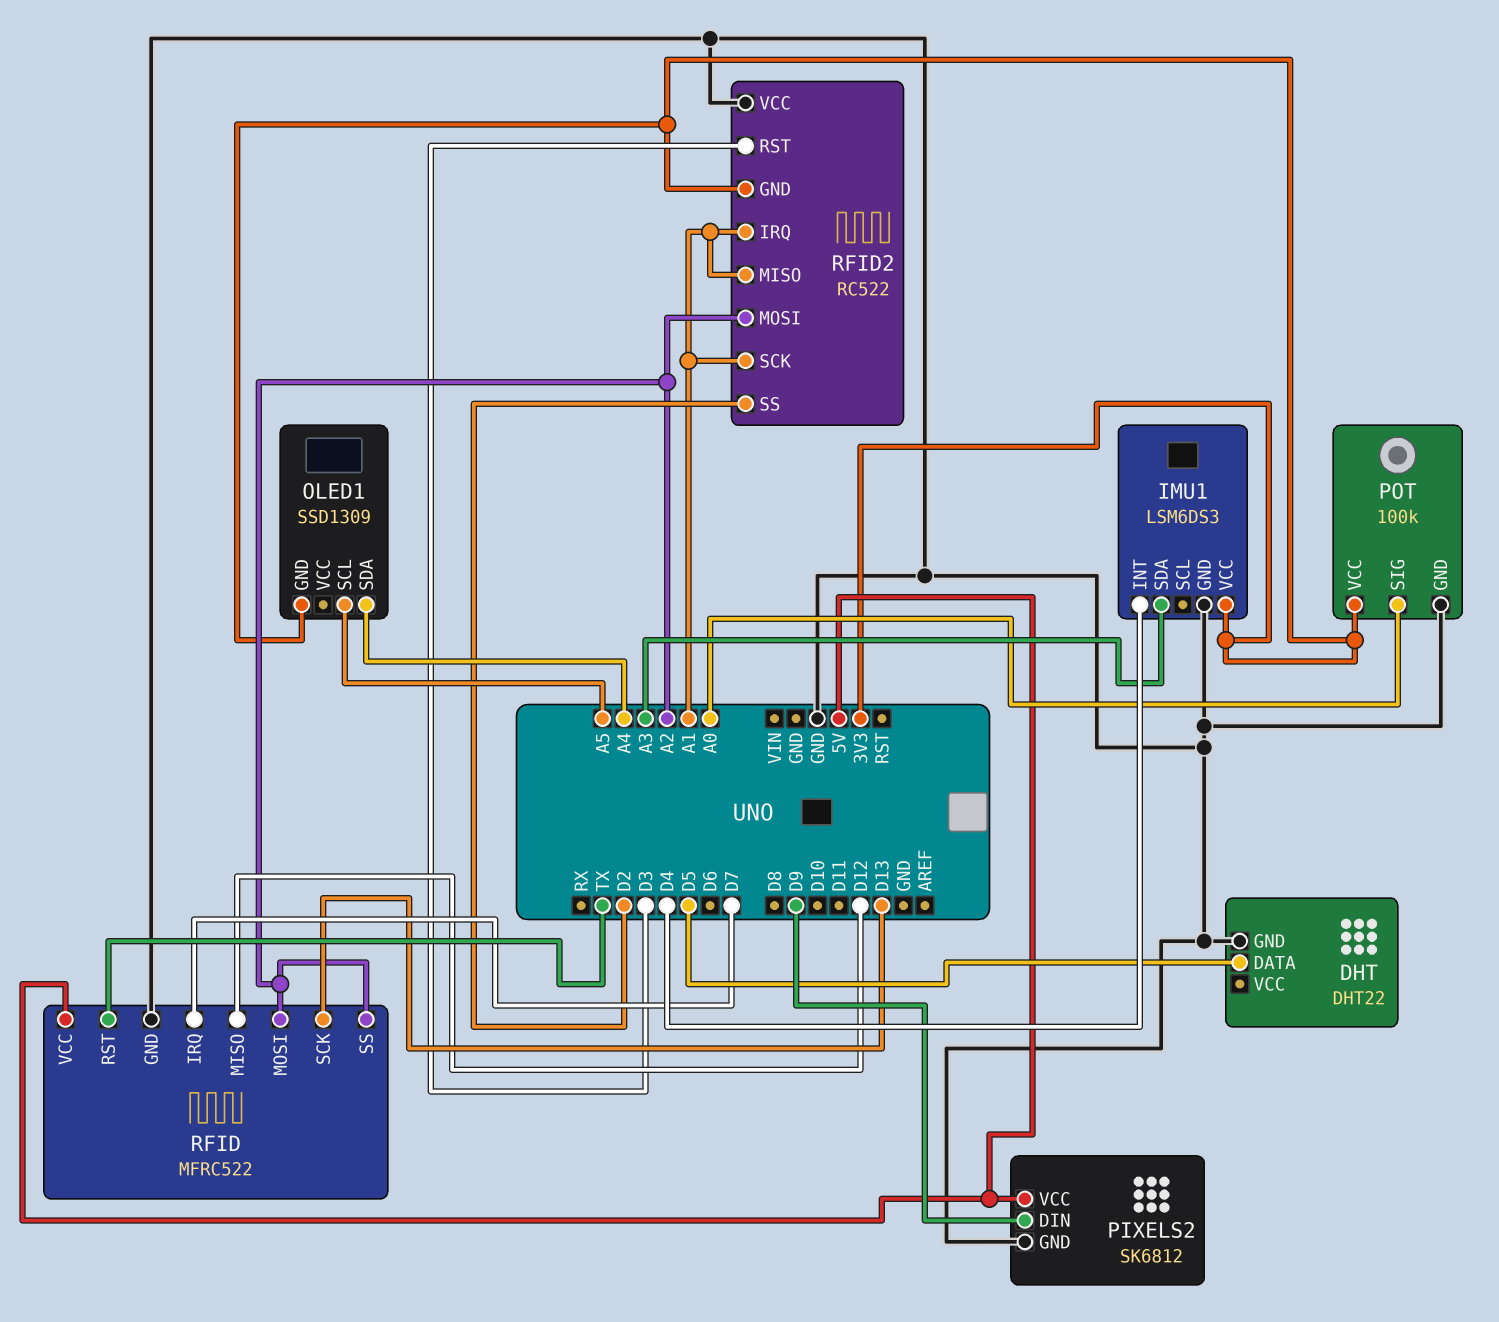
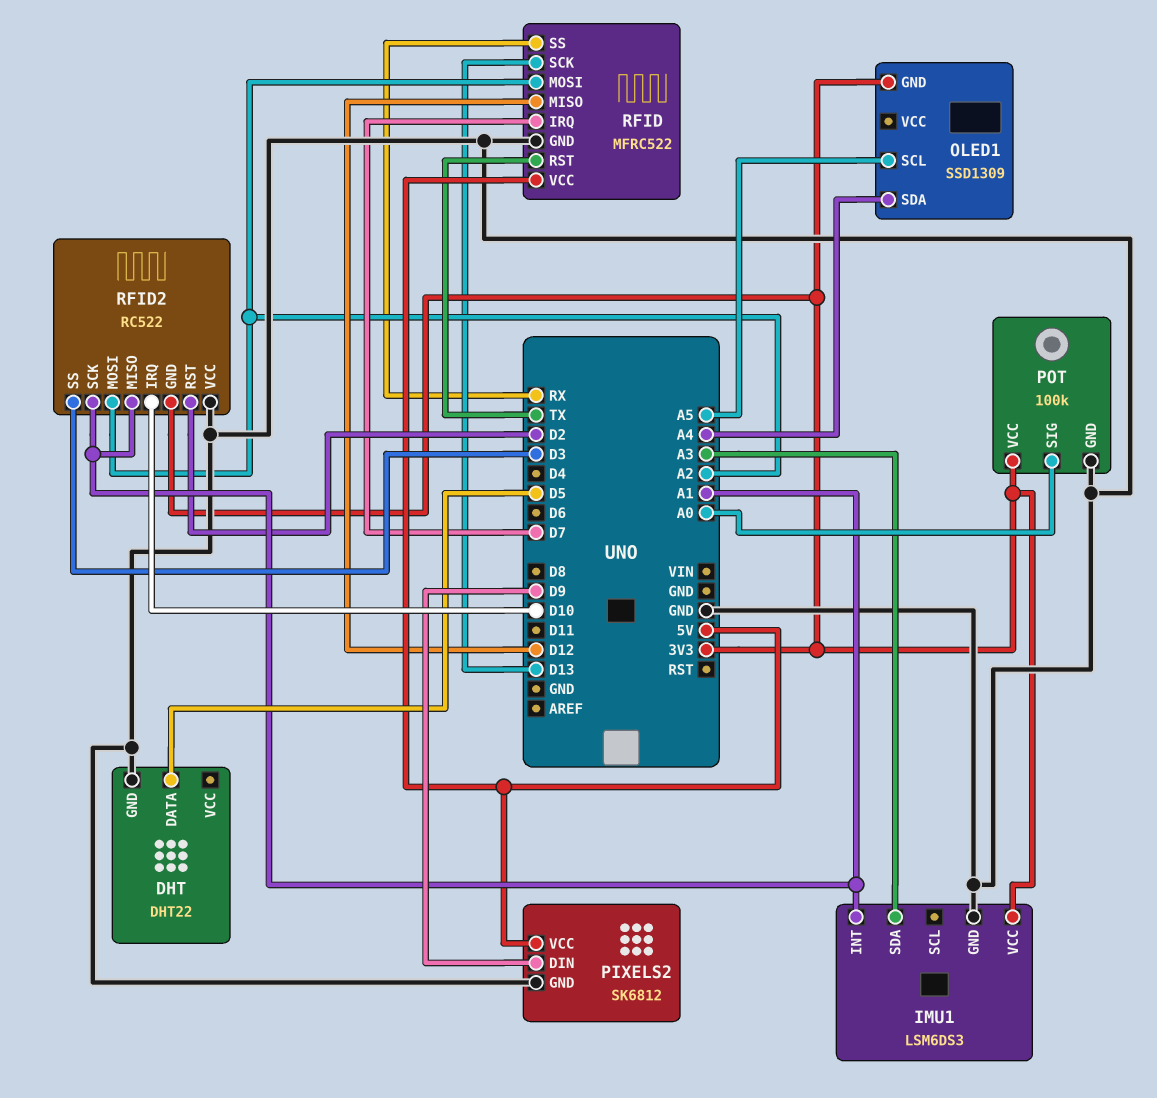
IMU1 pin INT: D4 -> A1
RFID pin SS: A2 -> RX
RFID2 pin IRQ: A1 -> D10
RFID2 pin RST: D3 -> D2
RFID2 pin SS: D2 -> D3

